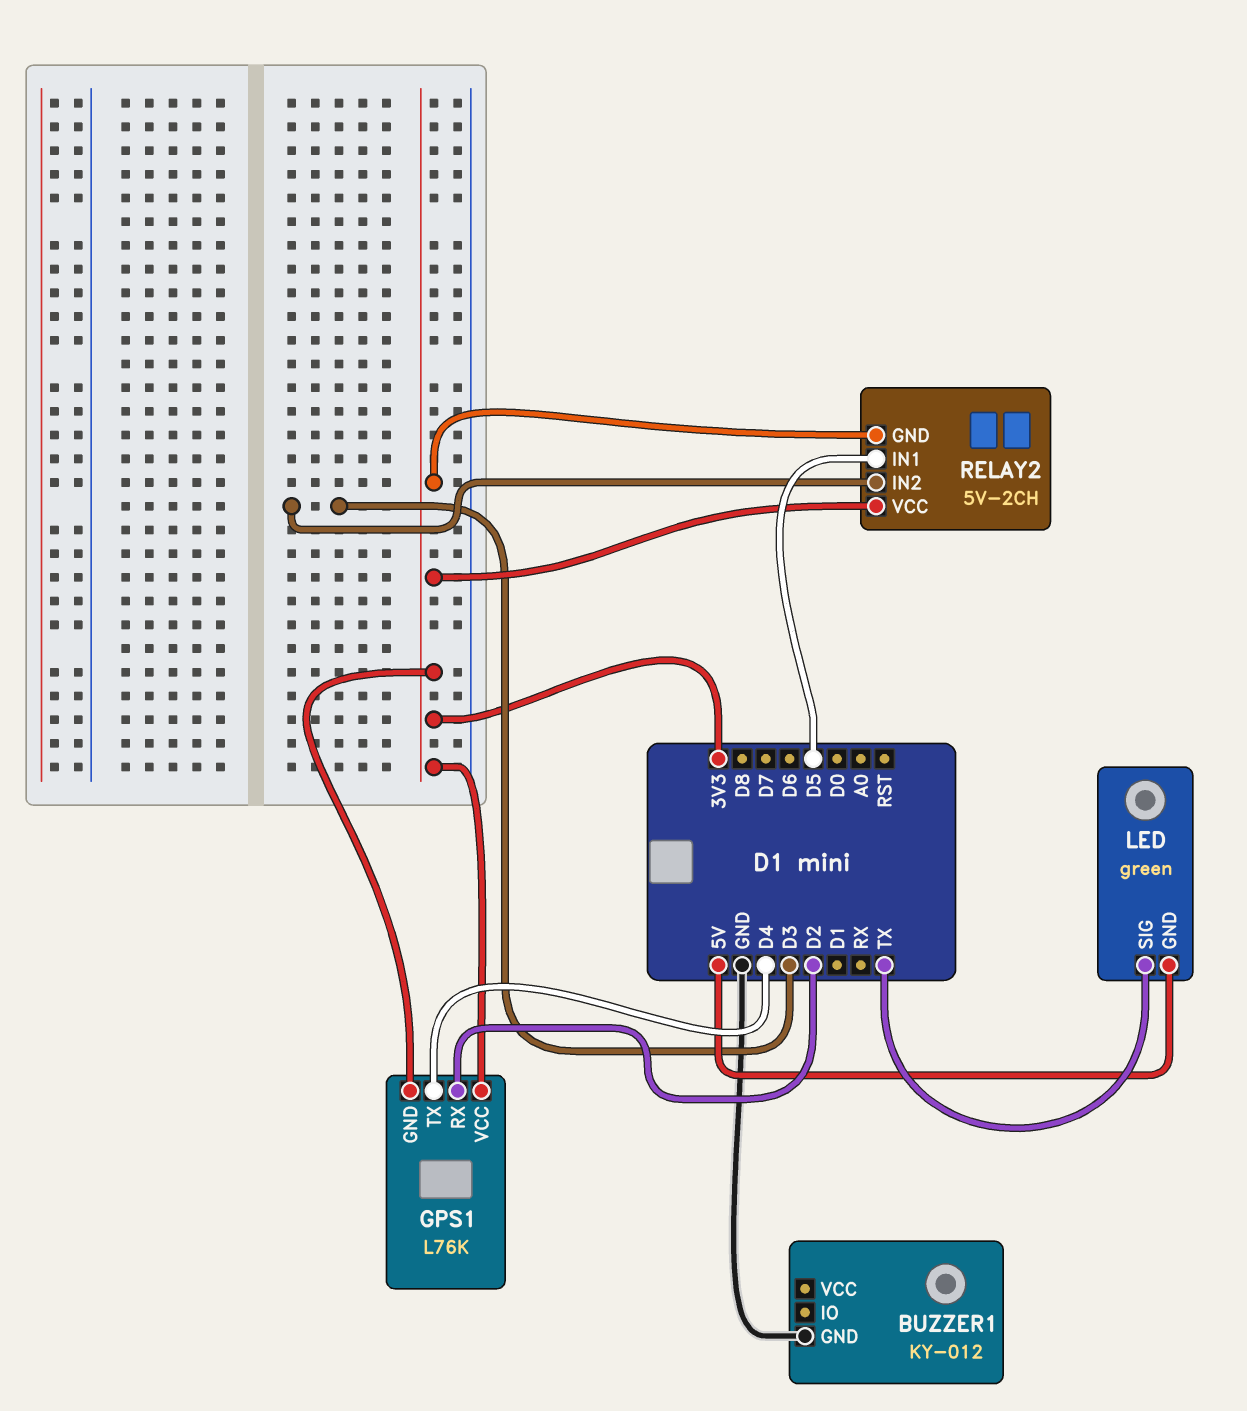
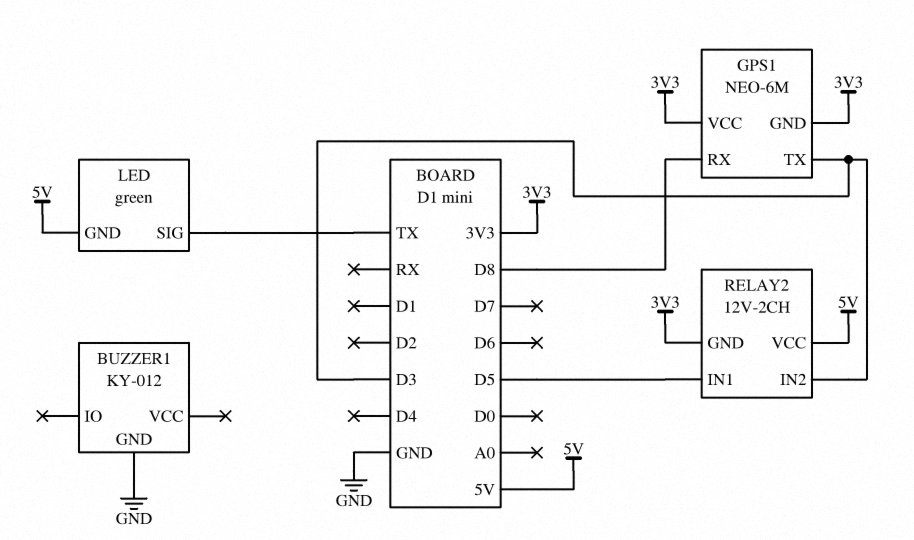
GPS1: L76K -> NEO-6M
GPS1 pin RX: D2 -> D8
GPS1 pin TX: D4 -> D3
RELAY2: 5V-2CH -> 12V-2CH
RELAY2 pin VCC: 3V3 -> 5V

